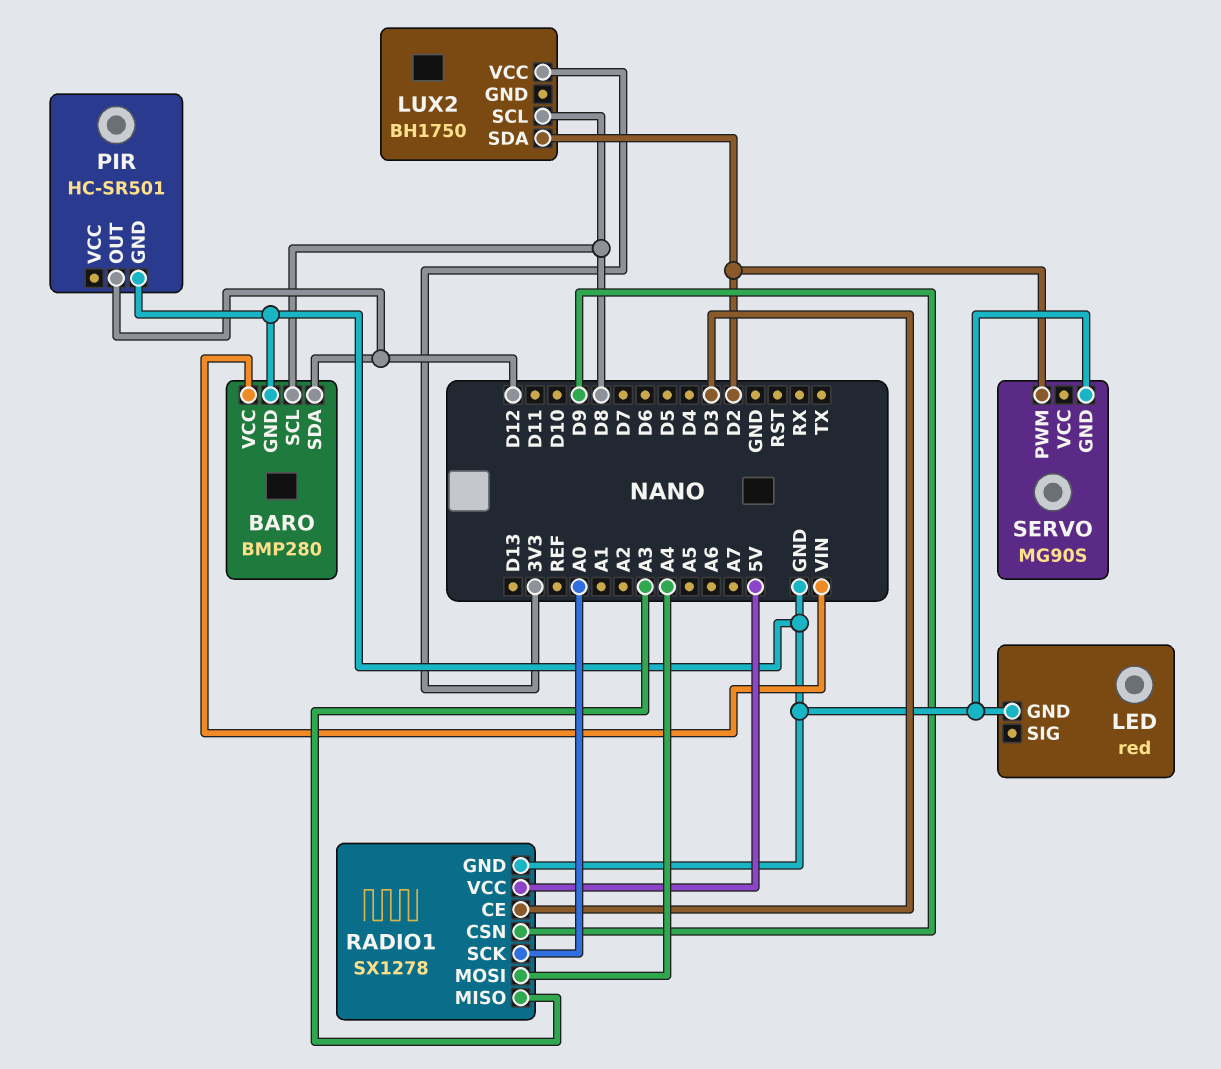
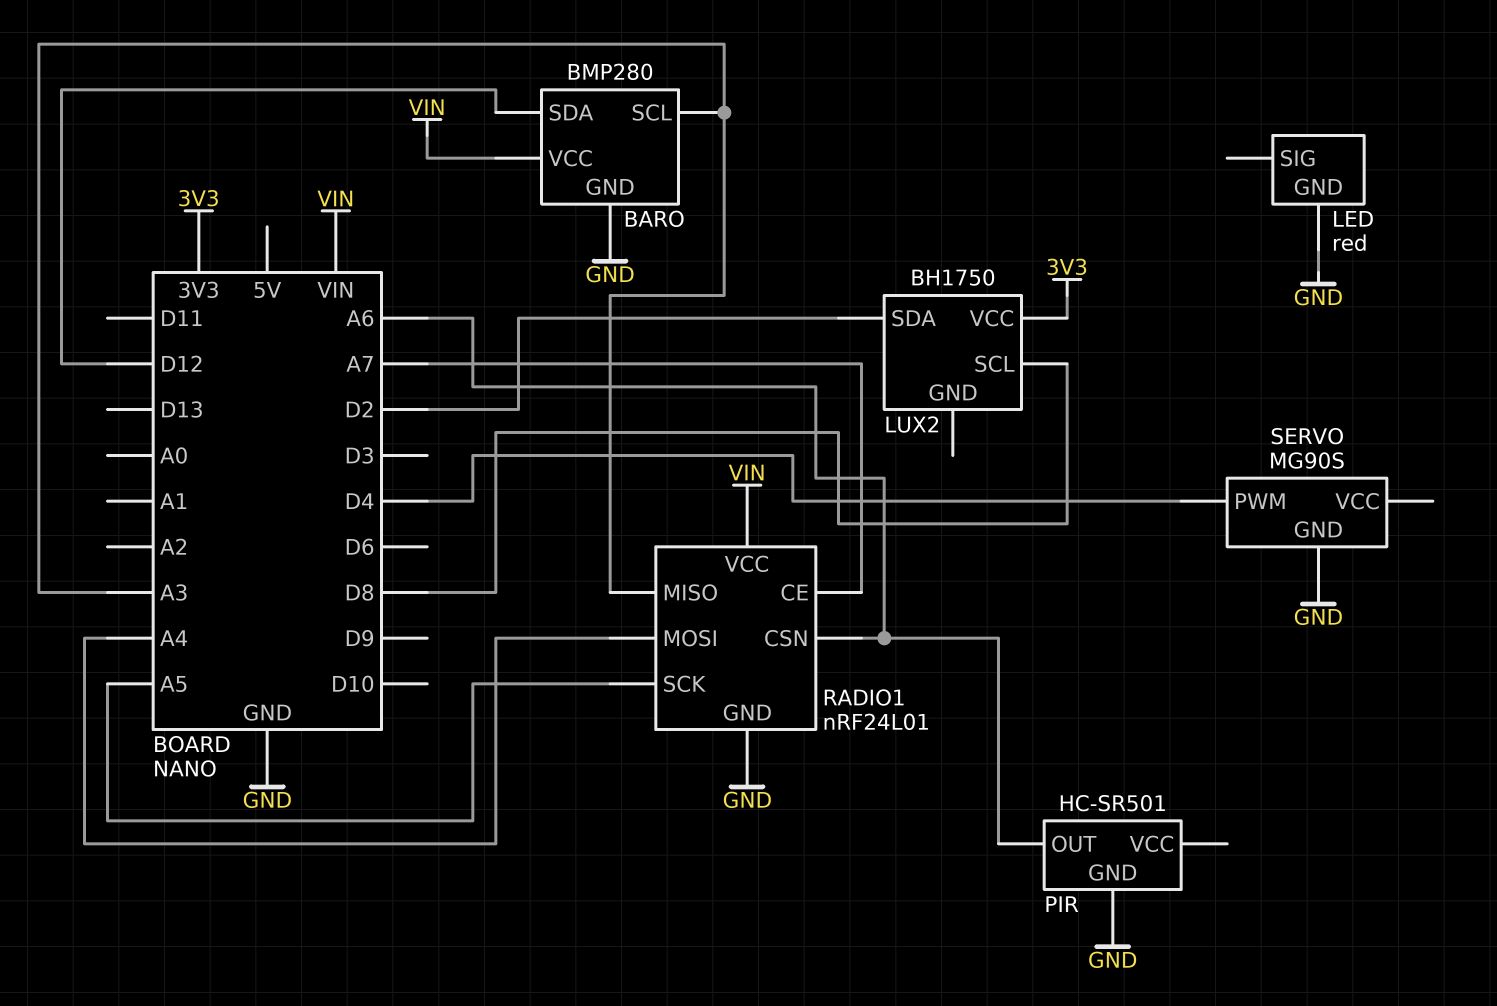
BARO pin SCL: D8 -> A3
PIR pin OUT: D12 -> A6
RADIO1: SX1278 -> nRF24L01
RADIO1 pin CE: D3 -> A7
RADIO1 pin CSN: D9 -> A6
RADIO1 pin SCK: A0 -> A5
RADIO1 pin VCC: 5V -> VIN
SERVO pin PWM: D2 -> D4

